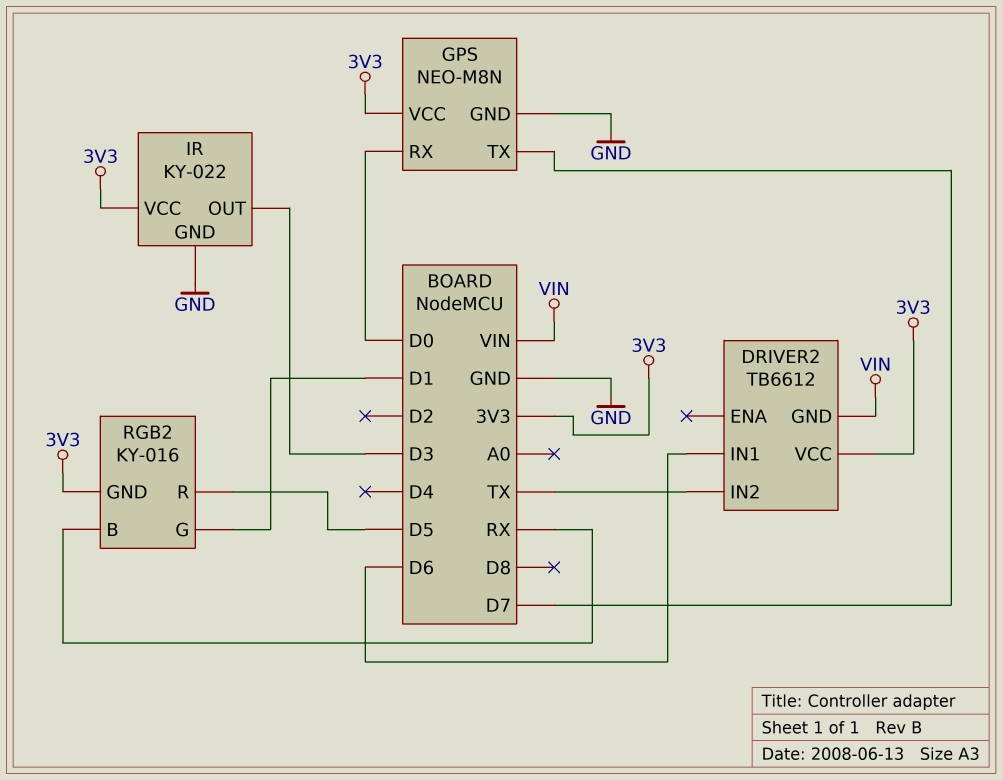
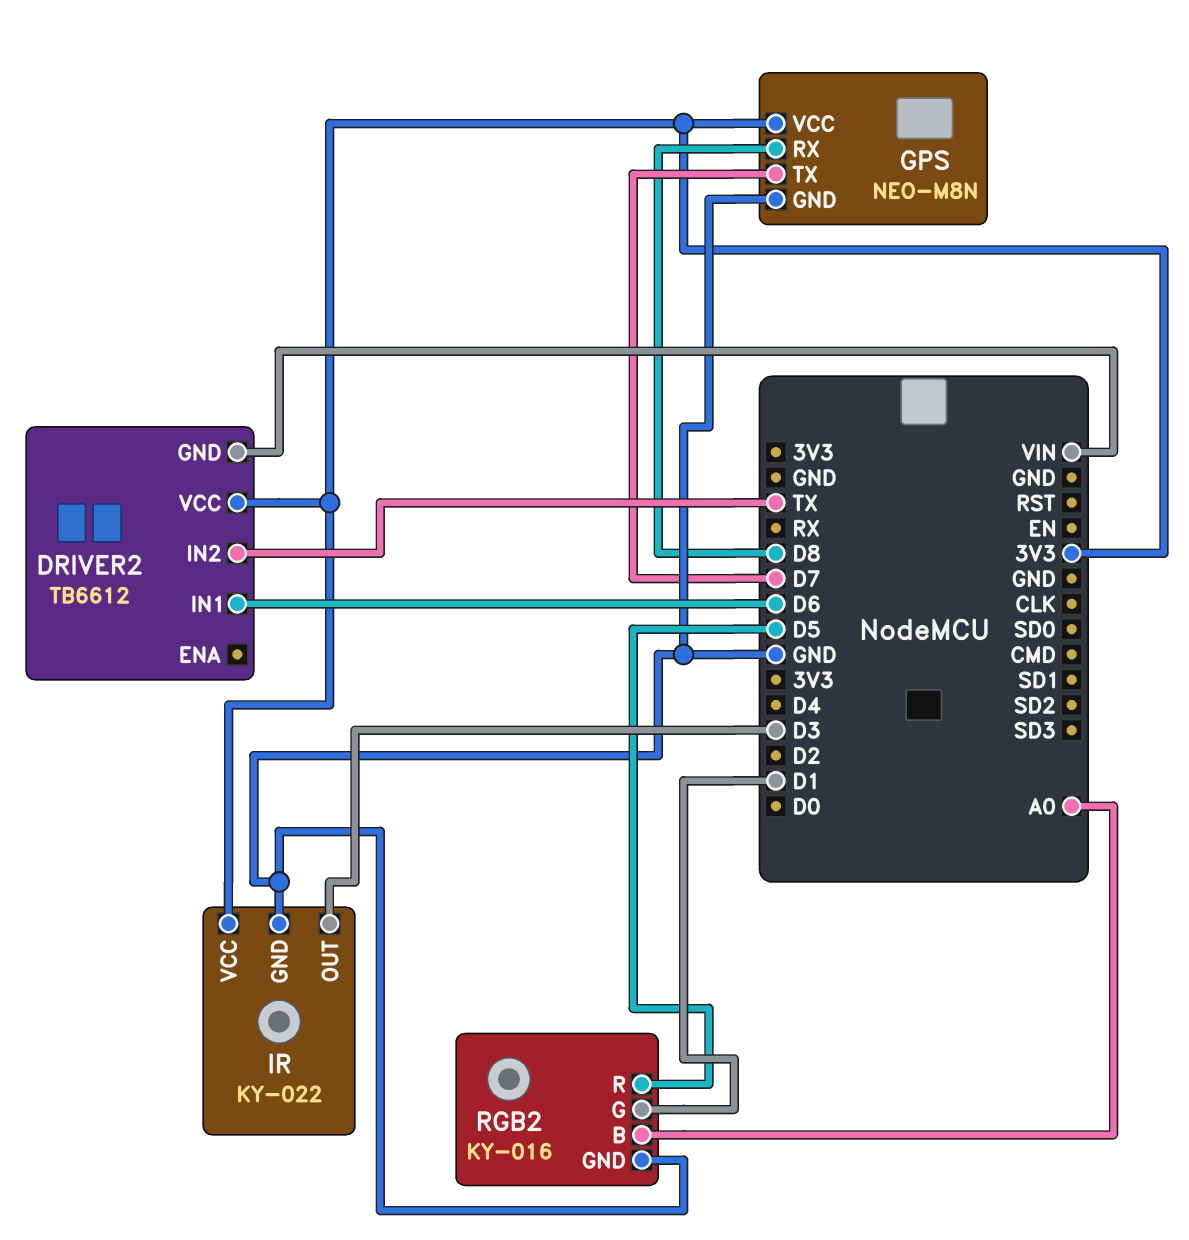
GPS pin RX: D0 -> D8
RGB2 pin B: RX -> A0
RGB2 pin GND: 3V3 -> GND

